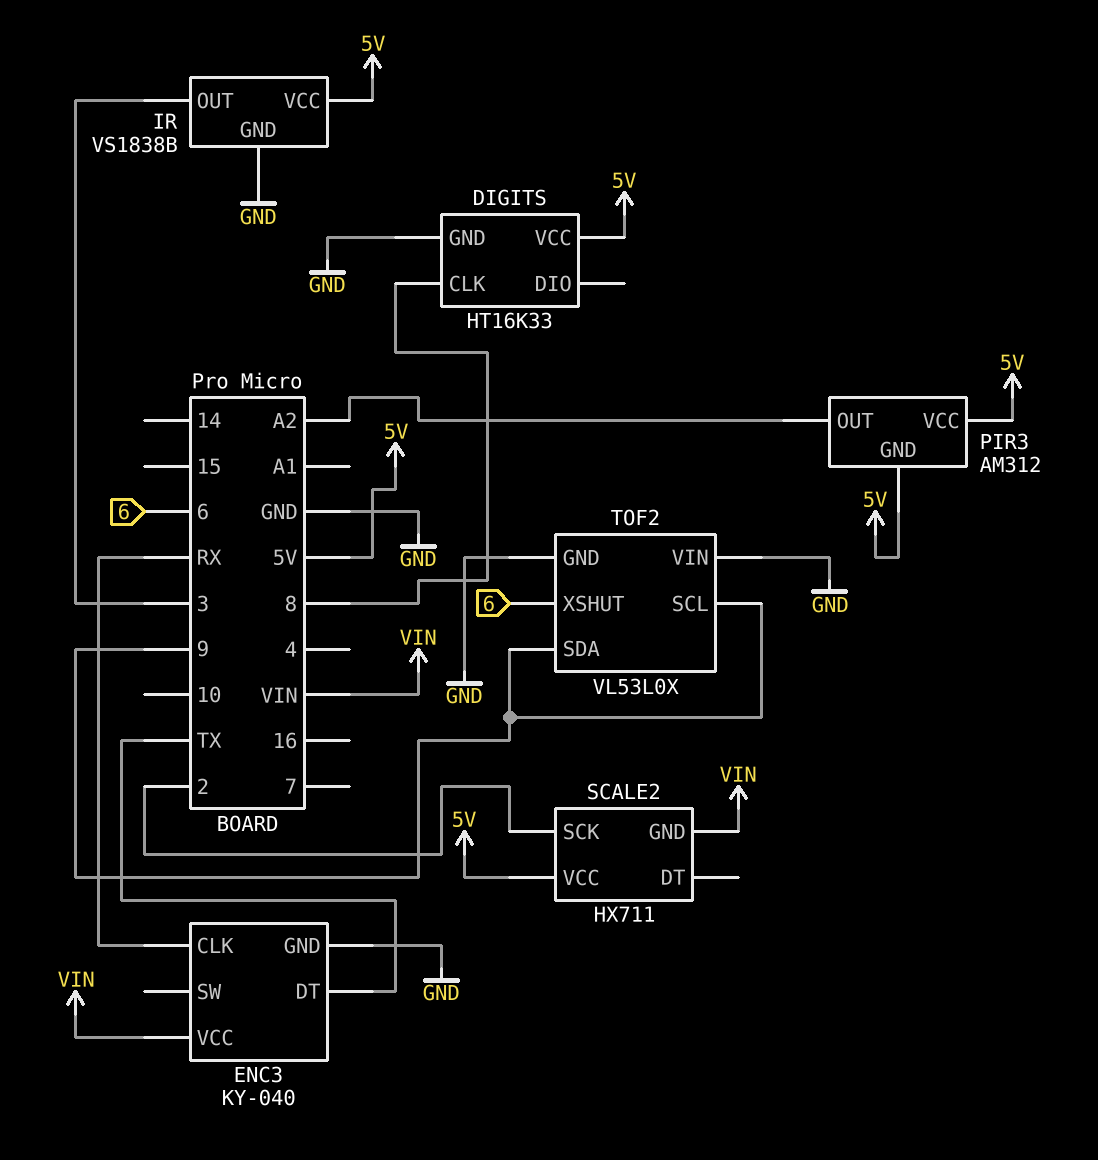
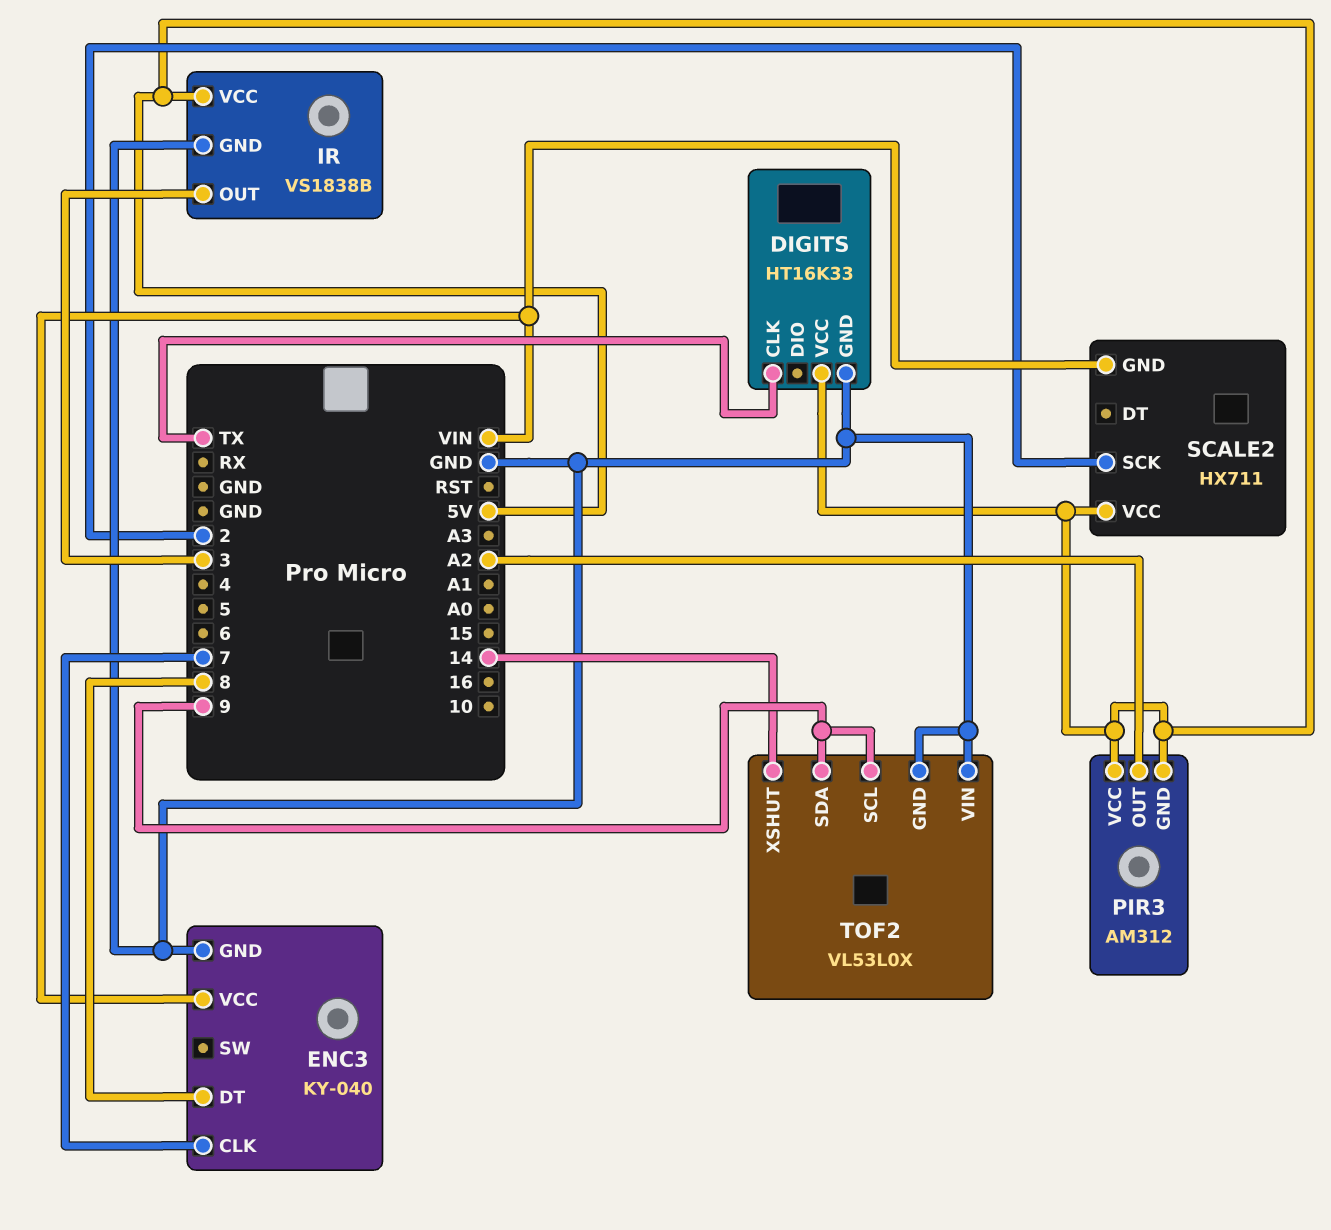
DIGITS pin CLK: 8 -> TX
ENC3 pin CLK: RX -> 7
ENC3 pin DT: TX -> 8
TOF2 pin XSHUT: 6 -> 14

